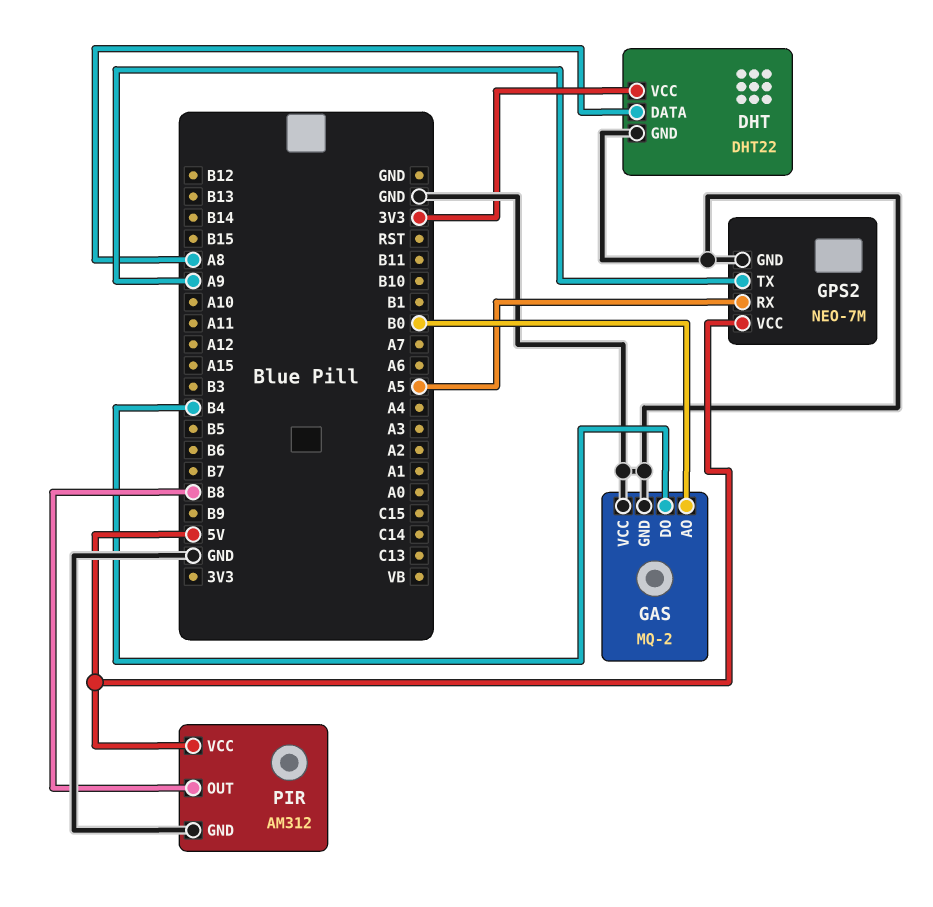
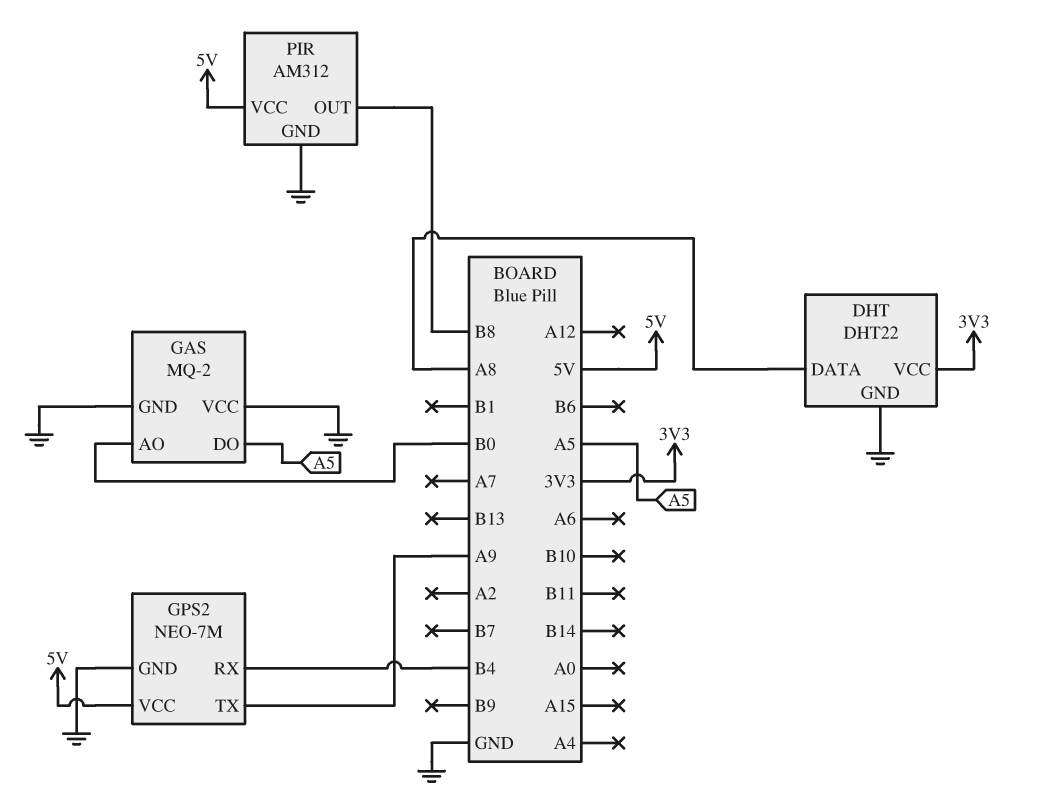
GAS pin DO: B4 -> A5
GPS2 pin RX: A5 -> B4

